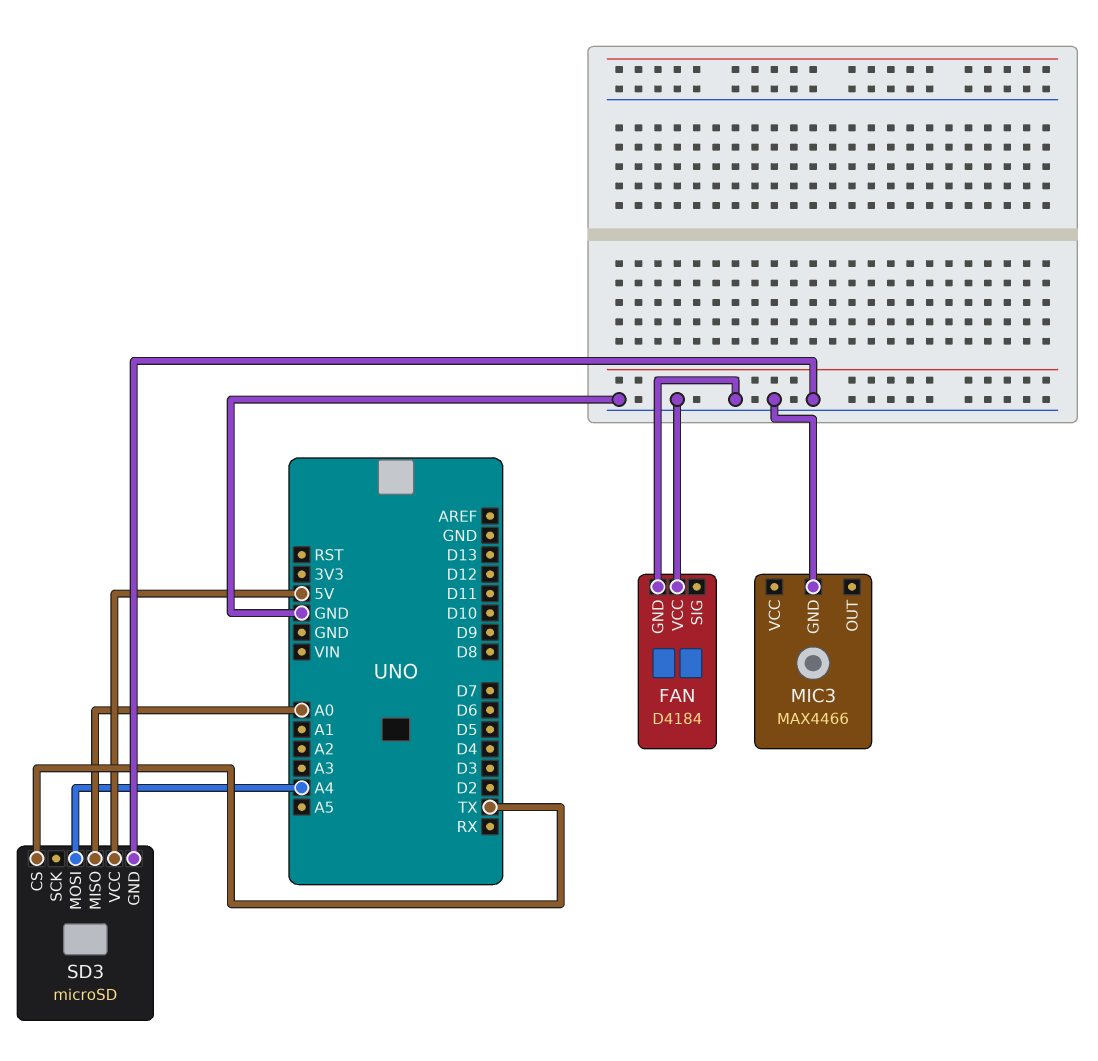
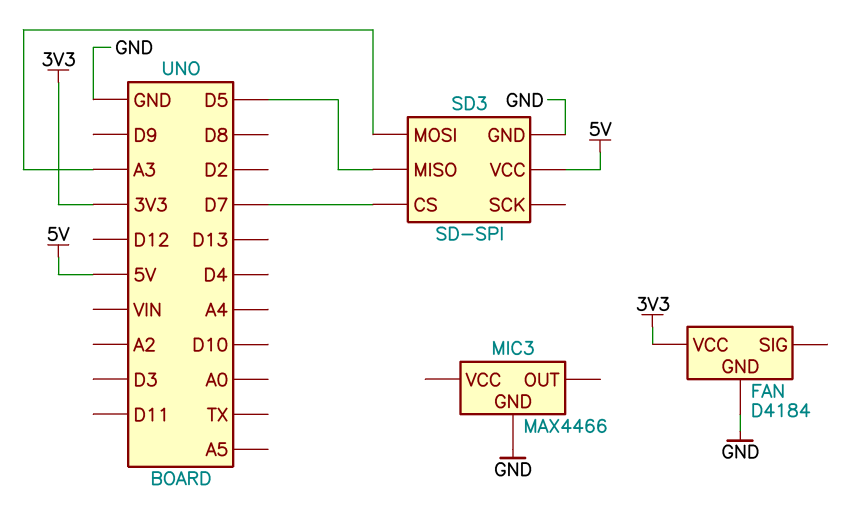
FAN pin VCC: GND -> 3V3
SD3: microSD -> SD-SPI
SD3 pin CS: TX -> D7
SD3 pin MISO: A0 -> D5
SD3 pin MOSI: A4 -> A3

